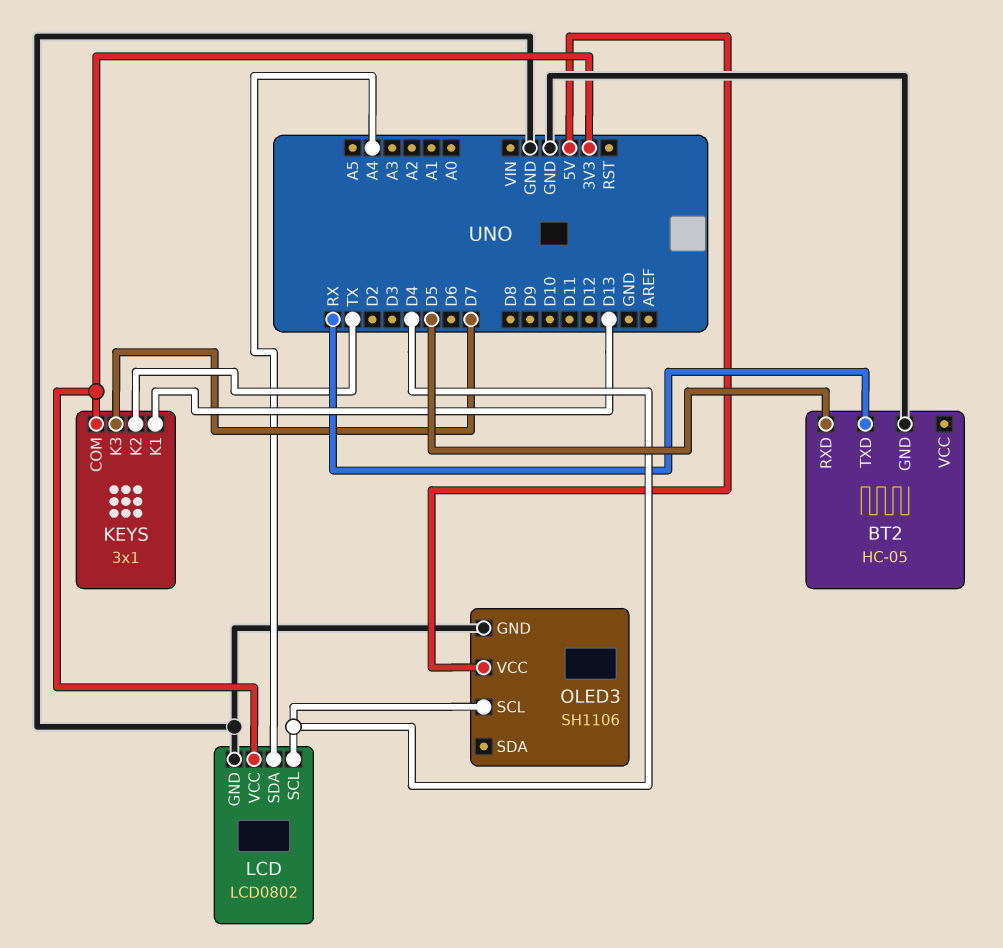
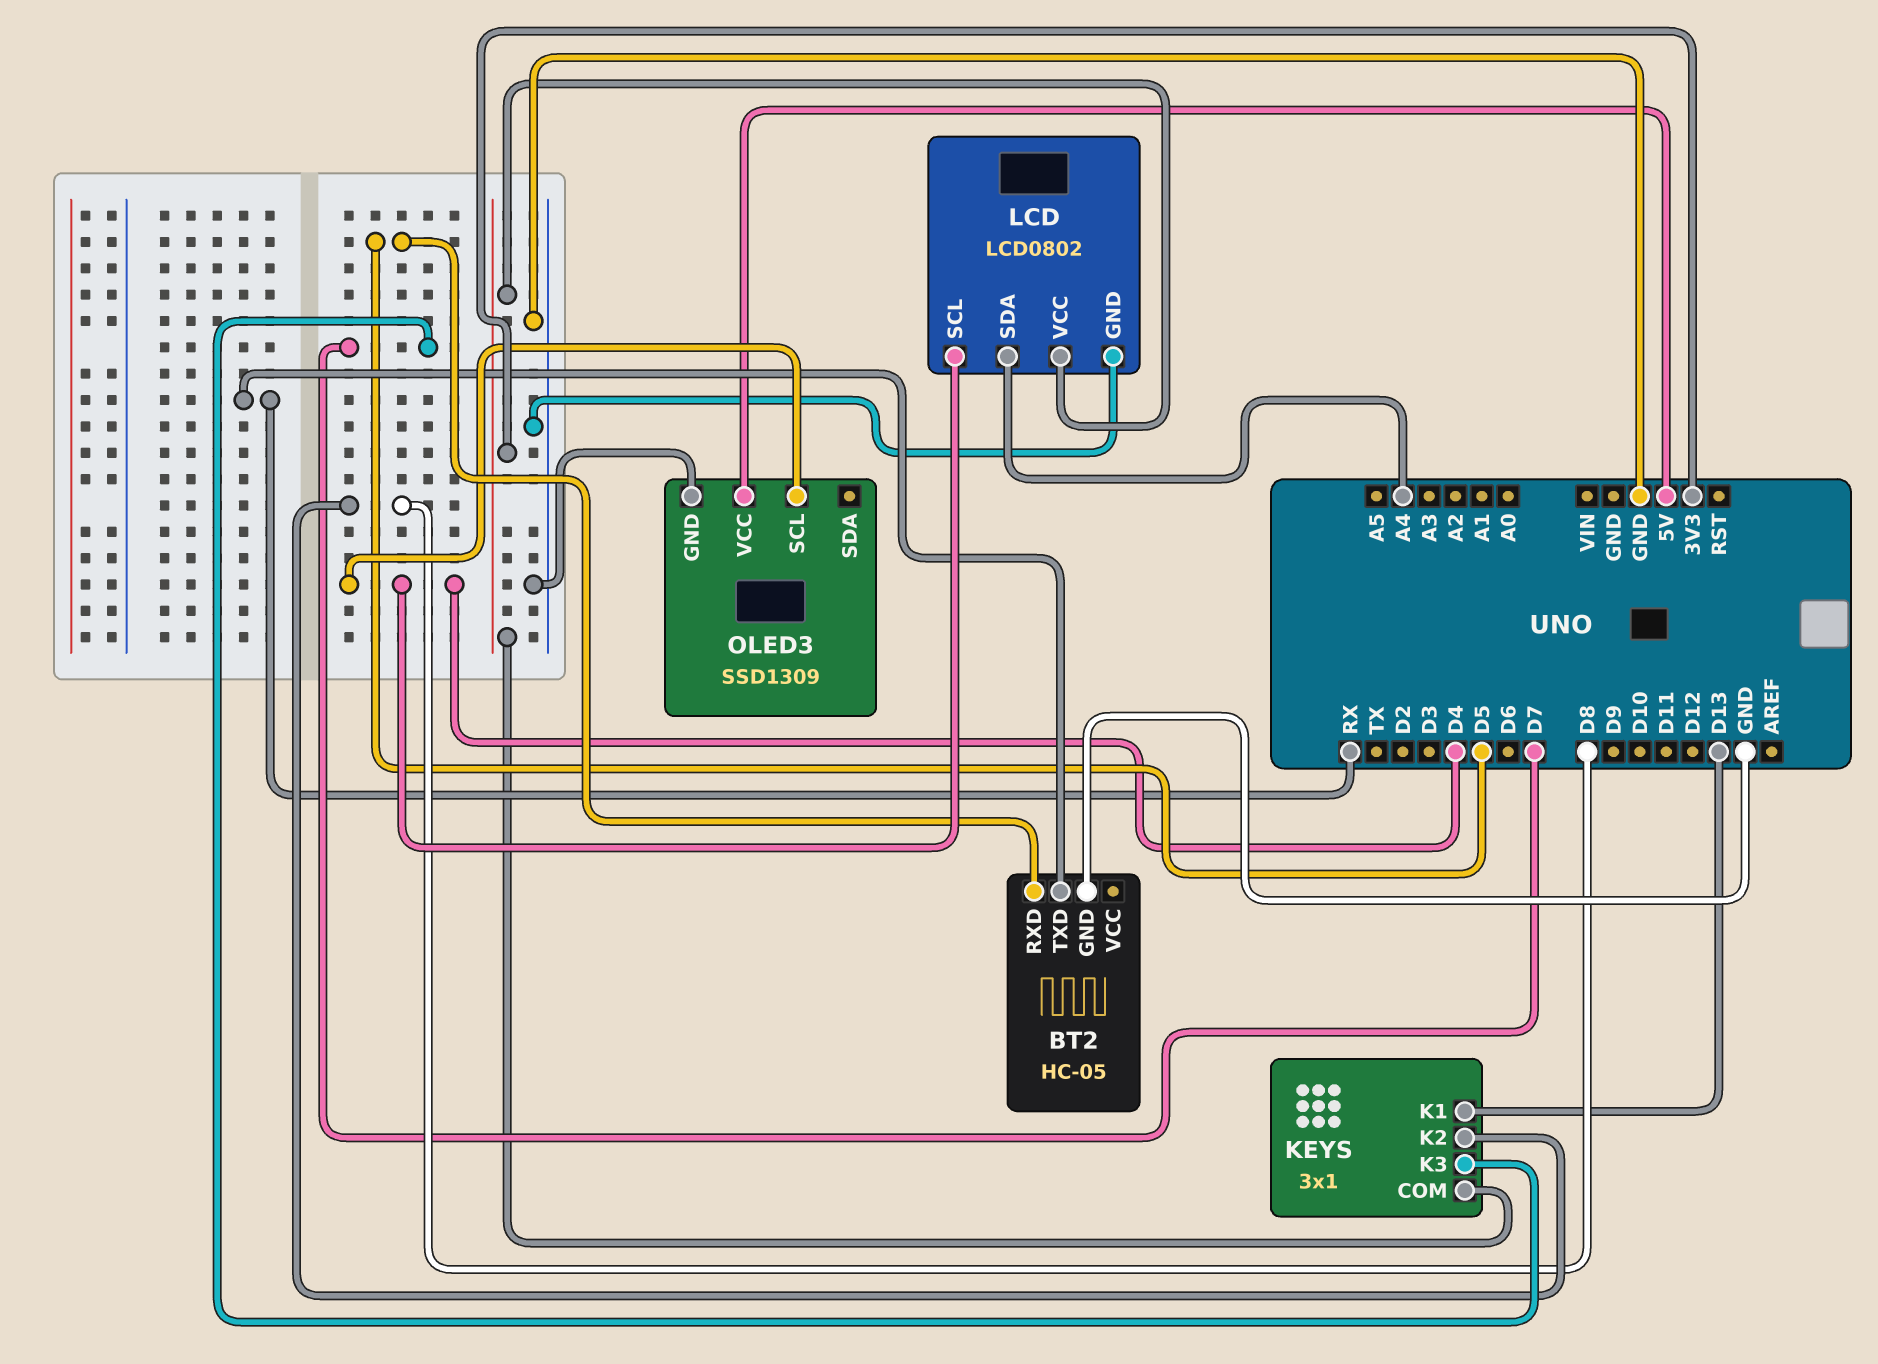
KEYS pin K2: TX -> D8
OLED3: SH1106 -> SSD1309

